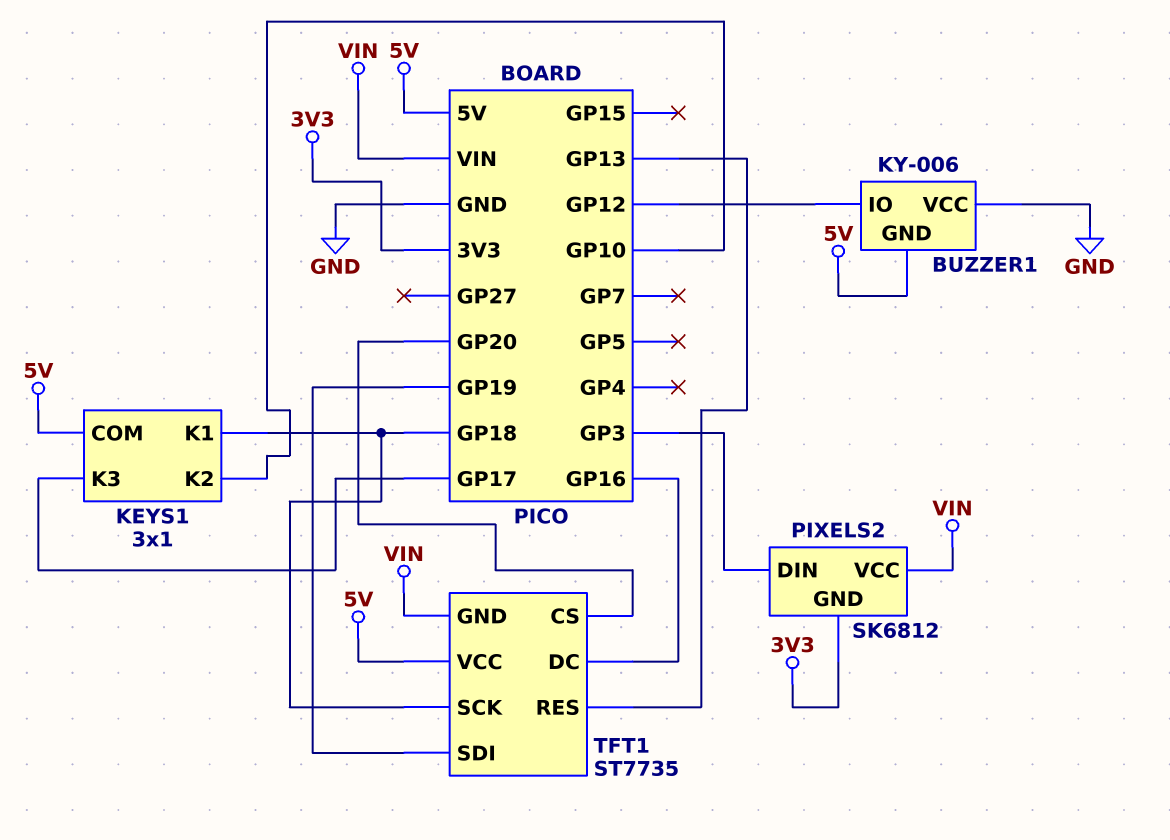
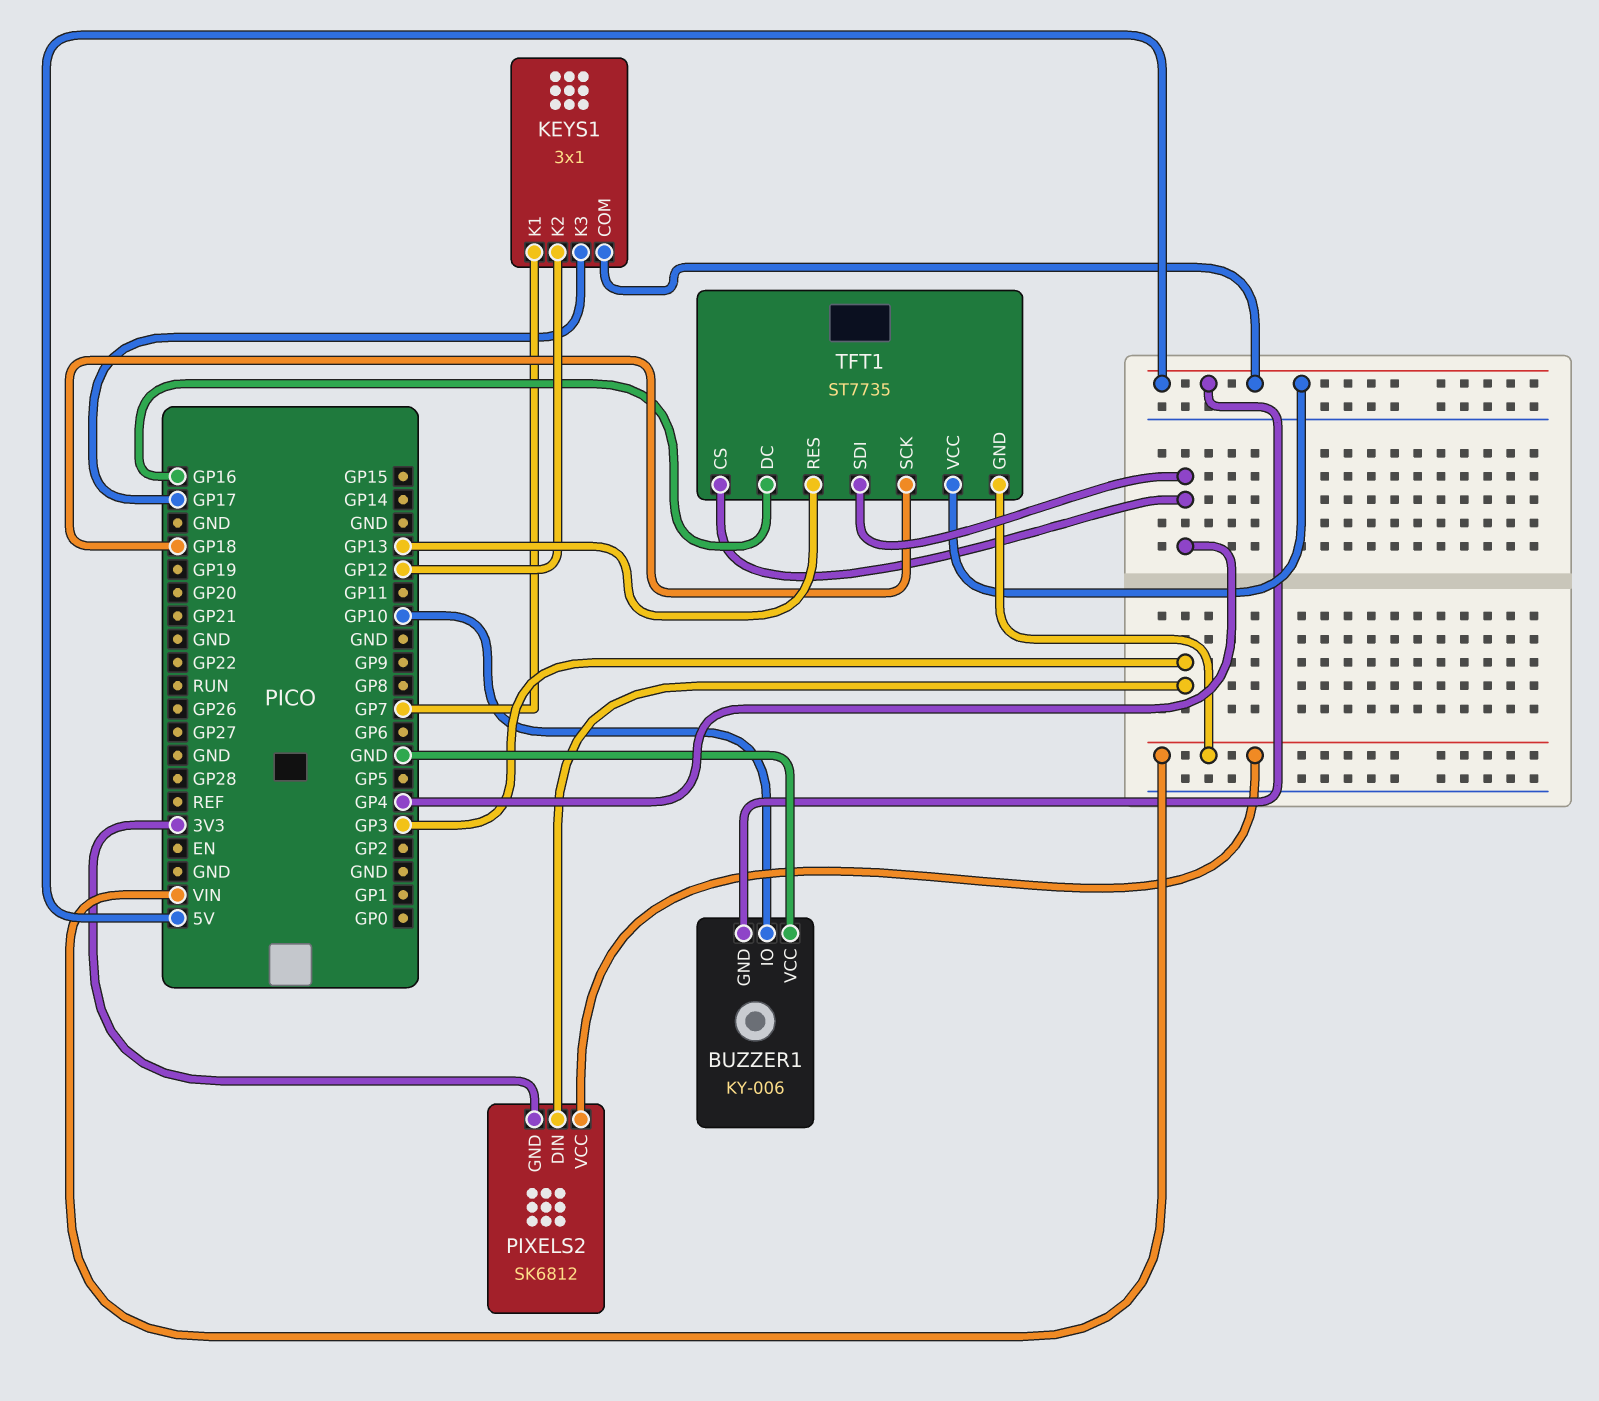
BUZZER1 pin IO: GP12 -> GP10
KEYS1 pin K1: GP18 -> GP7
KEYS1 pin K2: GP10 -> GP12
TFT1 pin CS: GP20 -> GP4
TFT1 pin SDI: GP19 -> GP4

